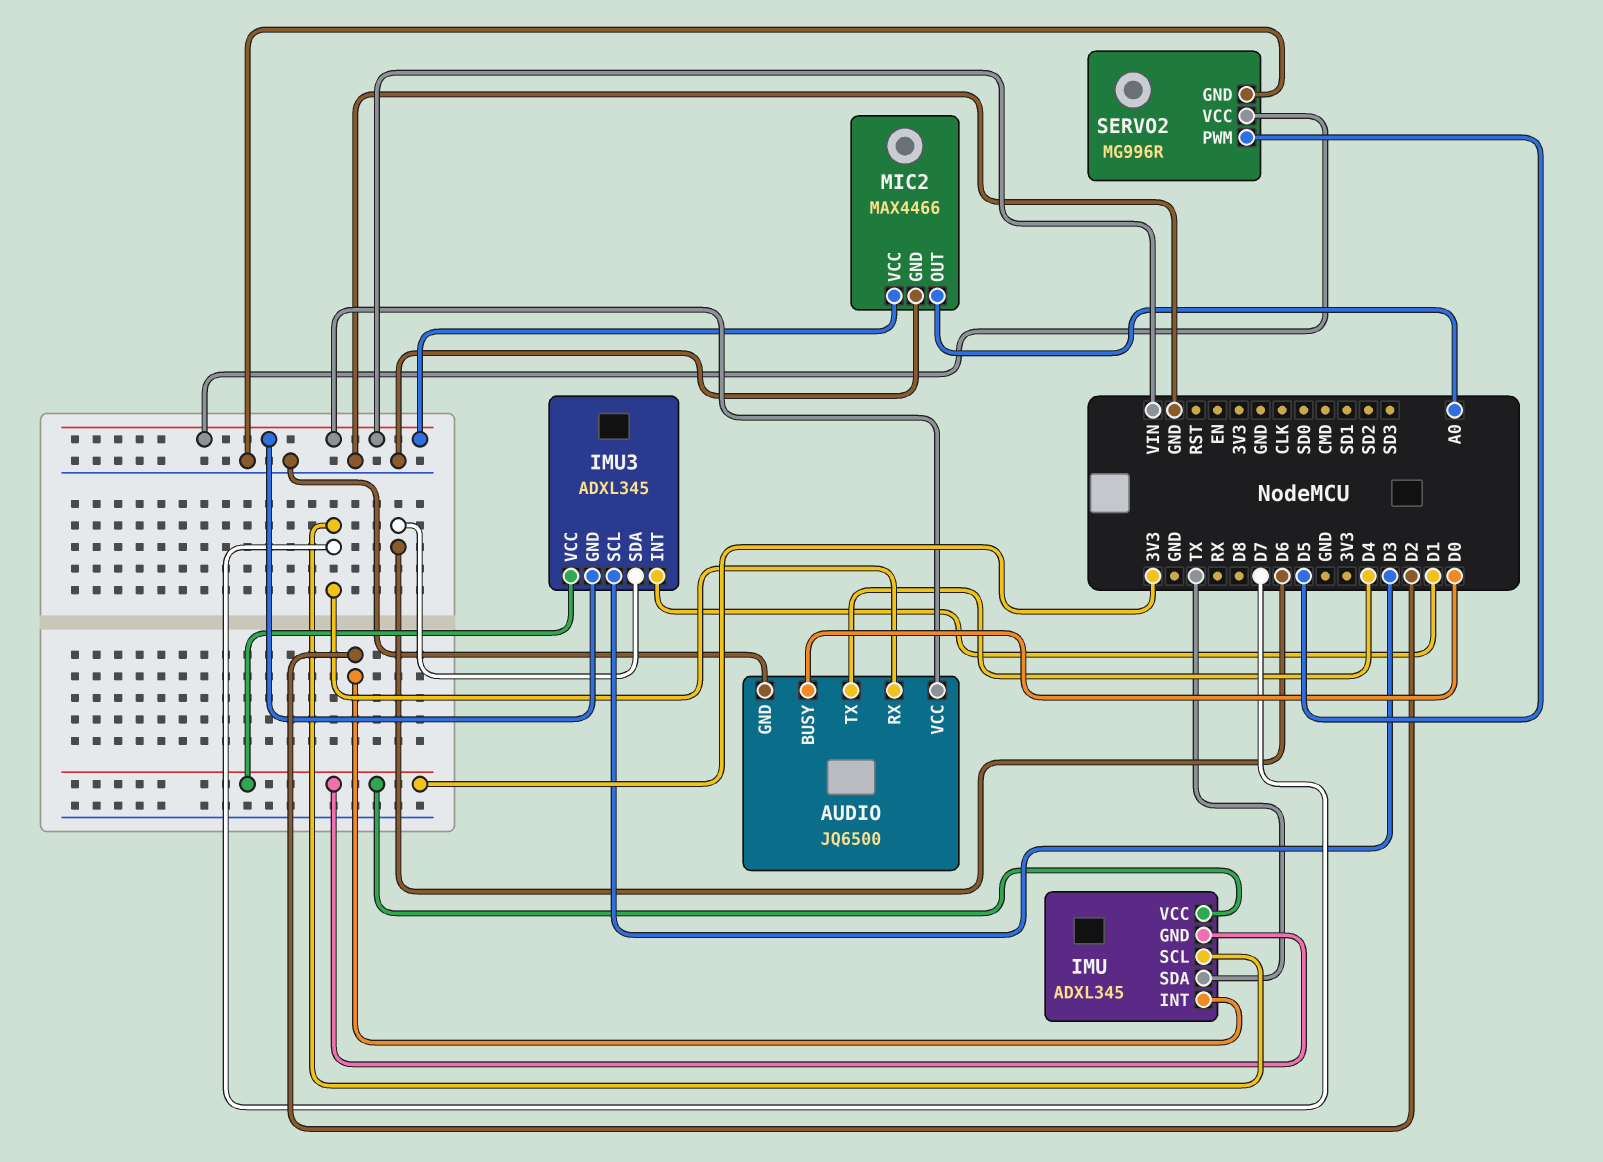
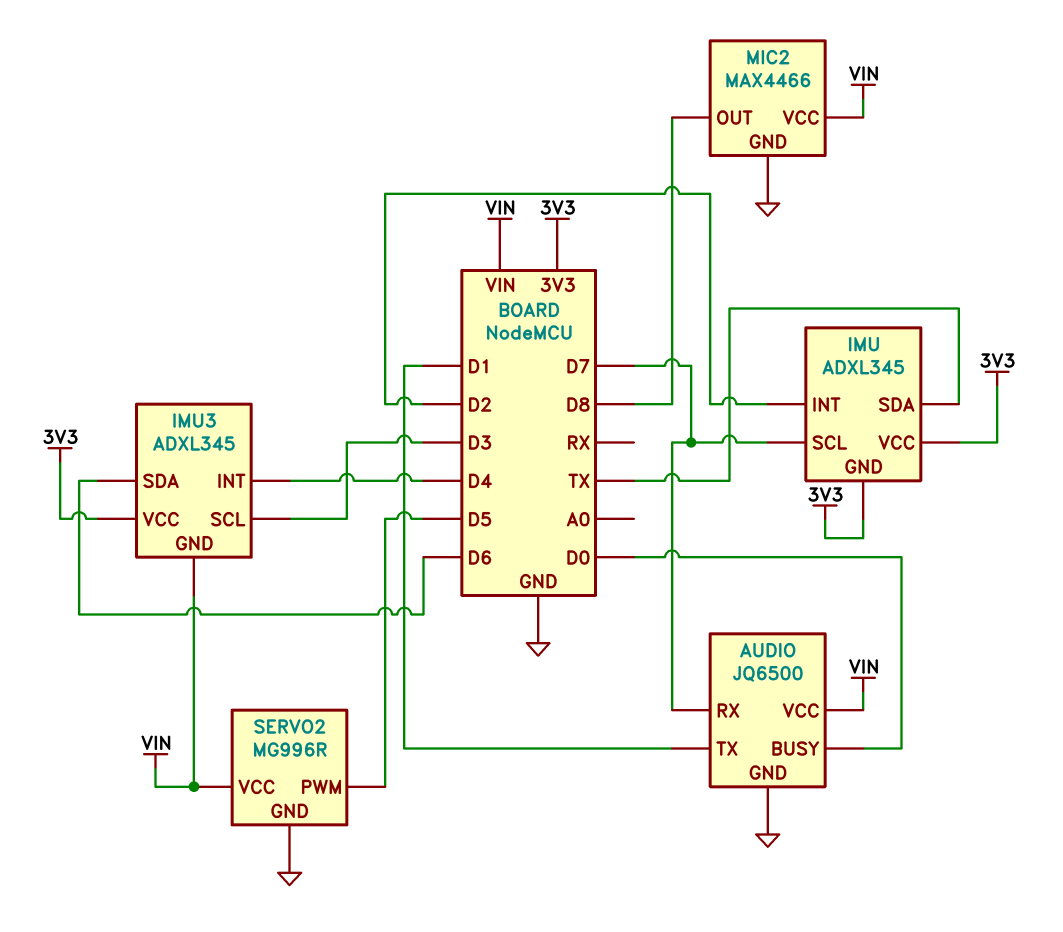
AUDIO pin TX: D4 -> D1
IMU3 pin INT: D1 -> D4
MIC2 pin OUT: A0 -> D8

